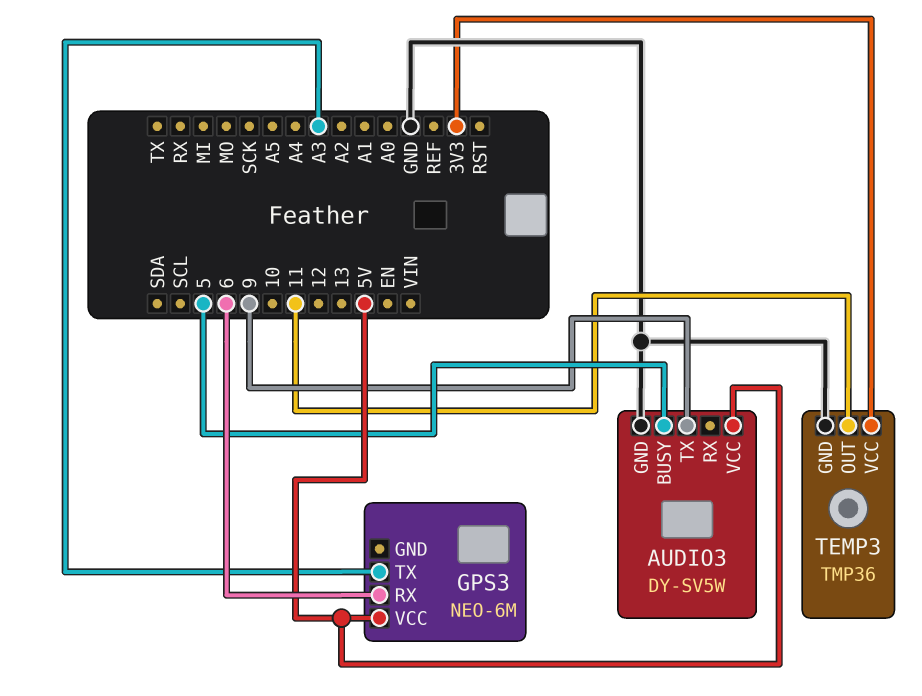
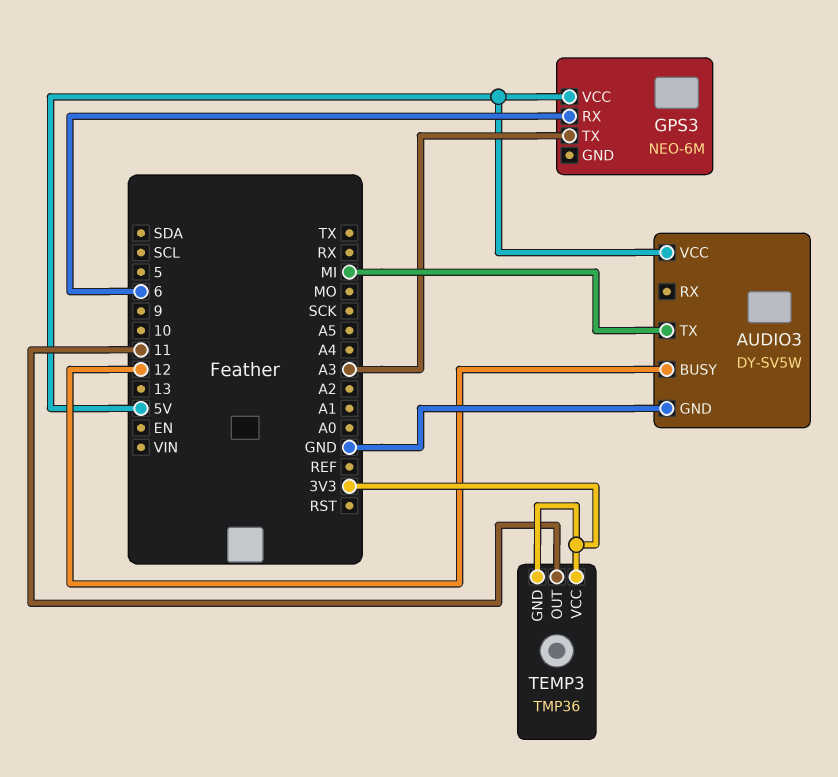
AUDIO3 pin BUSY: 5 -> 12
AUDIO3 pin TX: 9 -> MI
TEMP3 pin GND: GND -> 3V3

